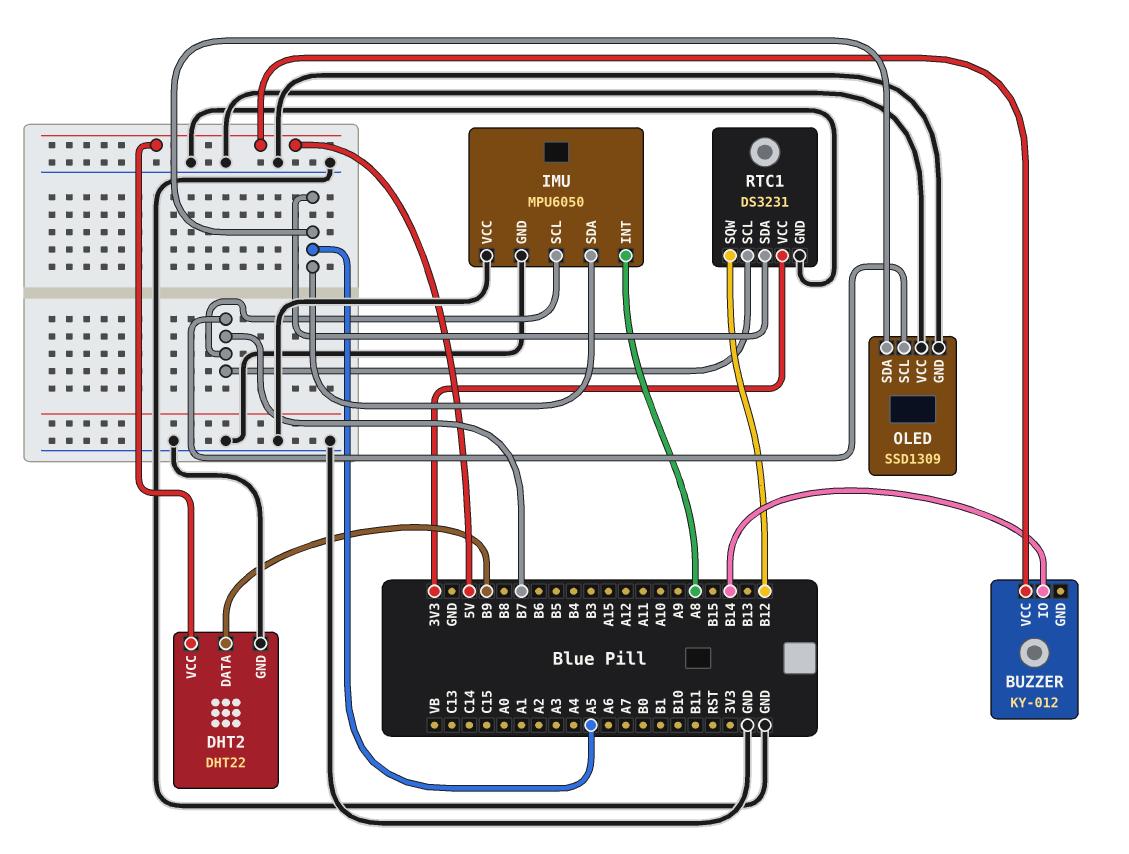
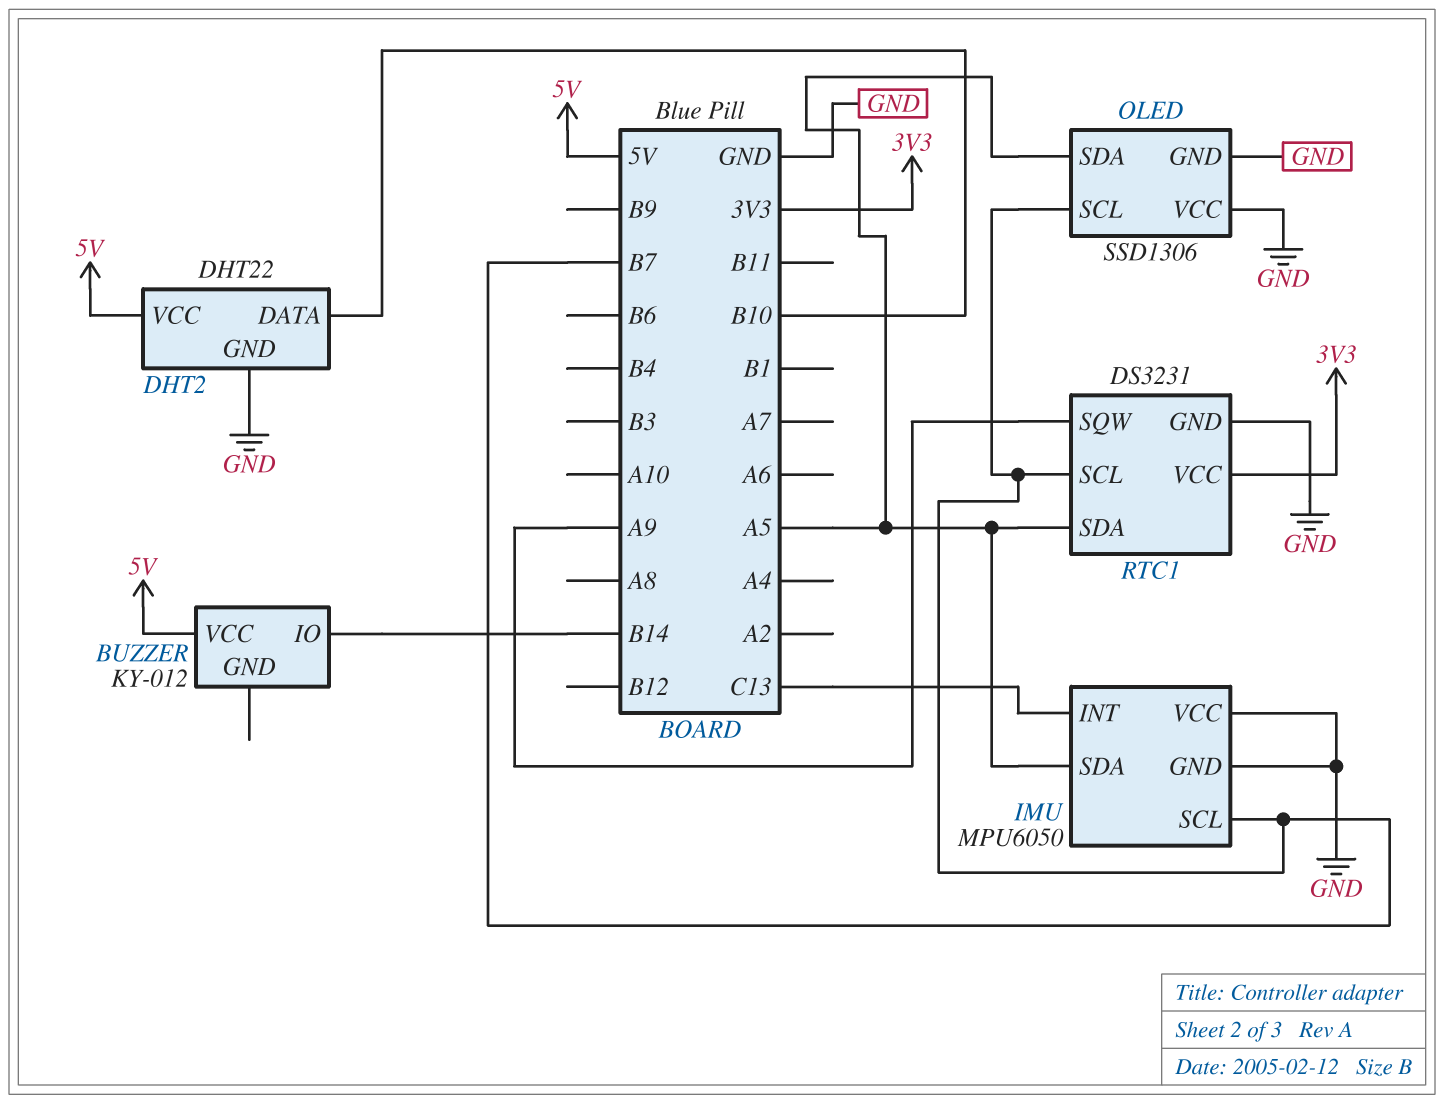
DHT2 pin DATA: B9 -> B10
IMU pin INT: A8 -> C13
OLED: SSD1309 -> SSD1306
RTC1 pin SQW: B12 -> A9

